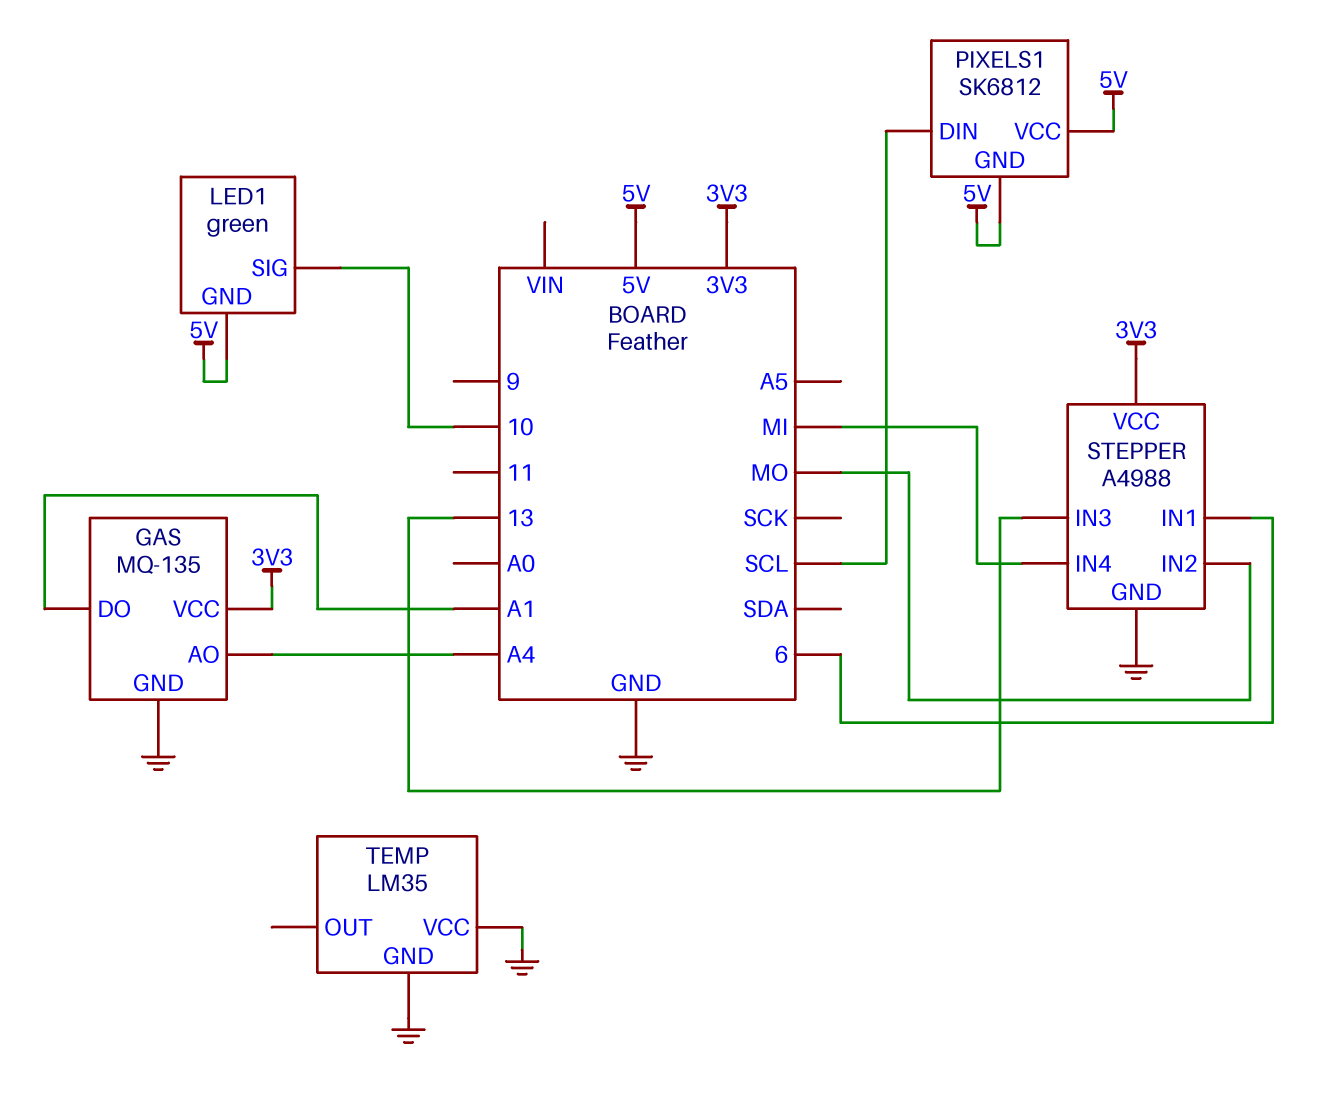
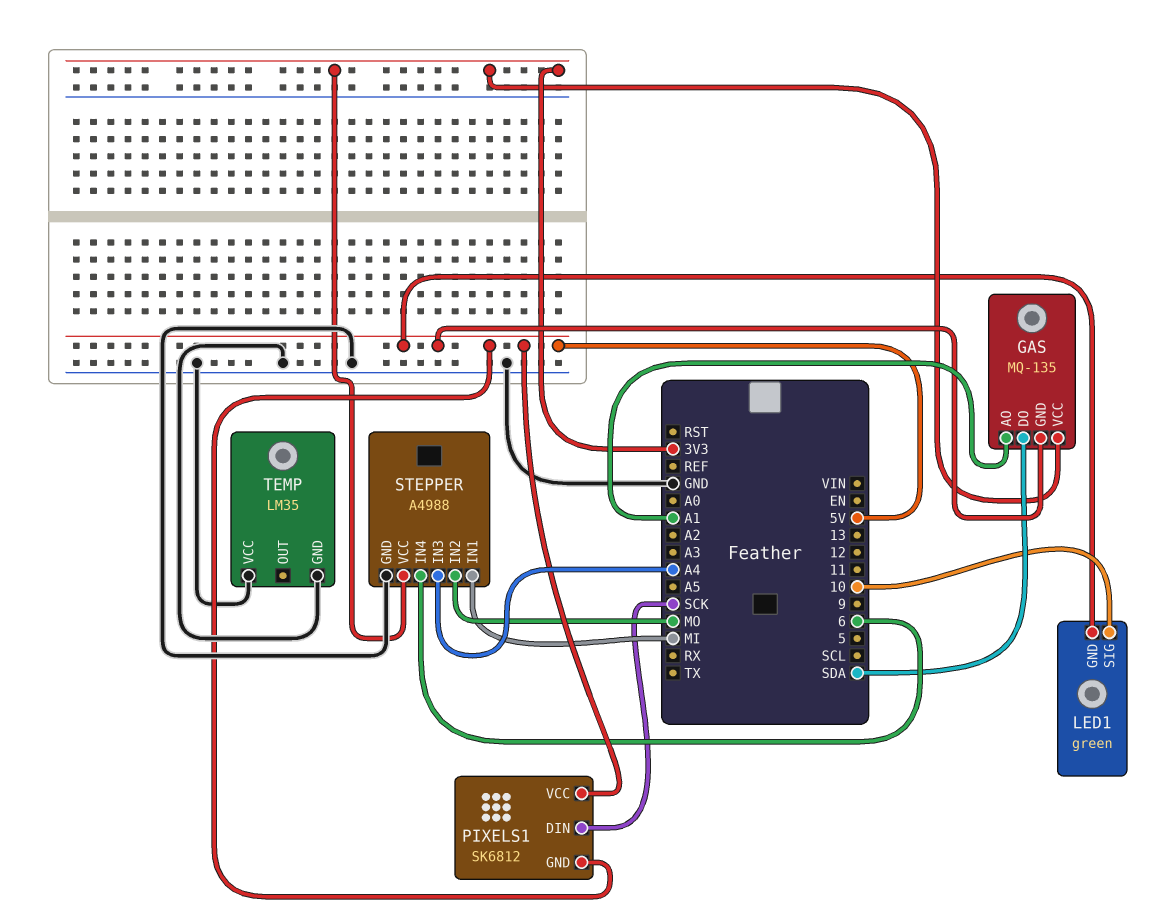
GAS pin AO: A4 -> A1
GAS pin DO: A1 -> SDA
GAS pin GND: GND -> 5V
PIXELS1 pin DIN: SCL -> SCK
STEPPER pin IN1: 6 -> MI
STEPPER pin IN3: 13 -> A4
STEPPER pin IN4: MI -> 6

